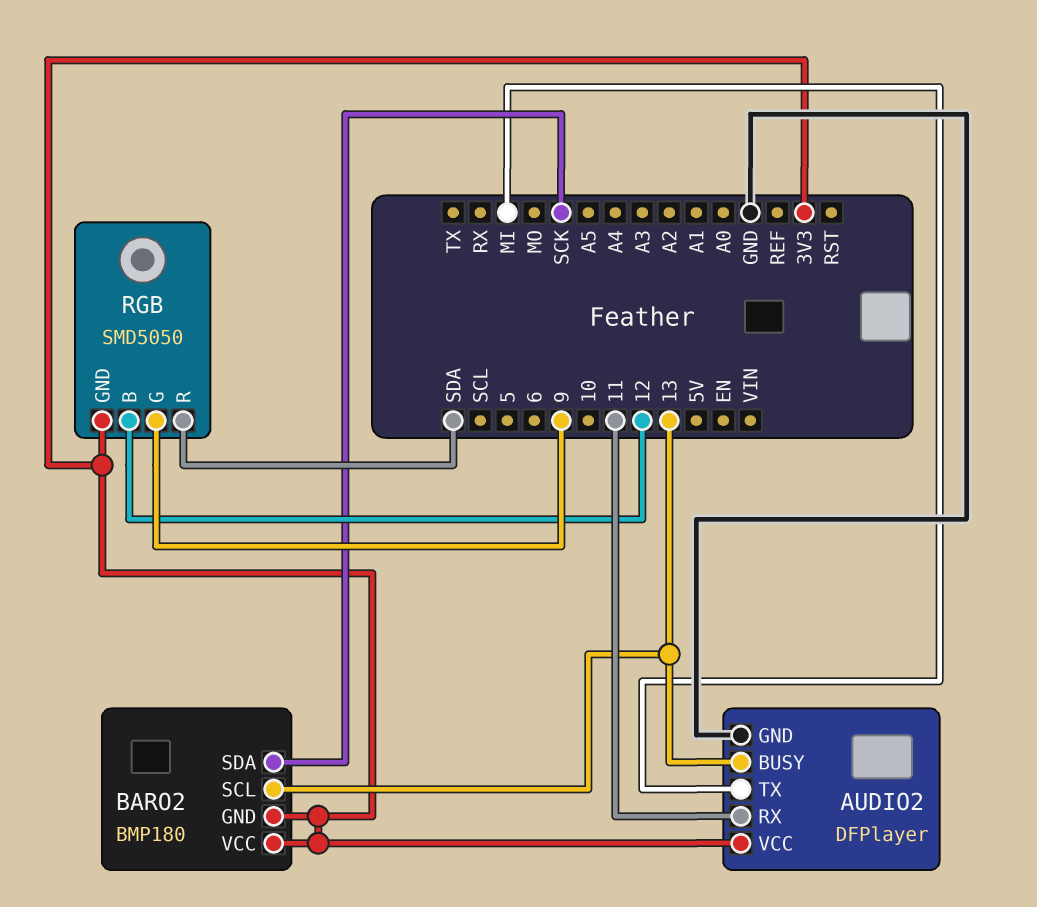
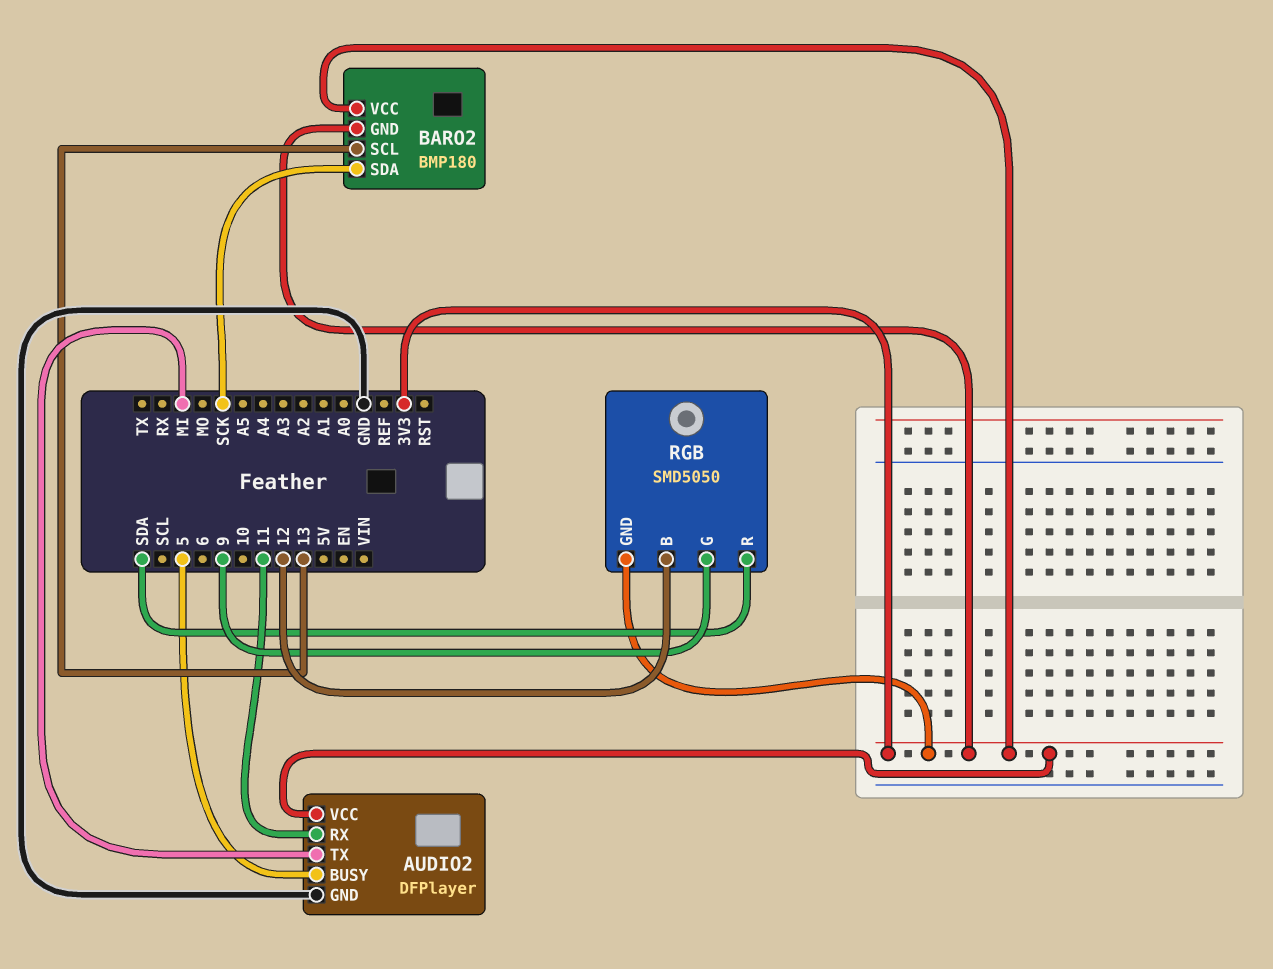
AUDIO2 pin BUSY: 13 -> 5

